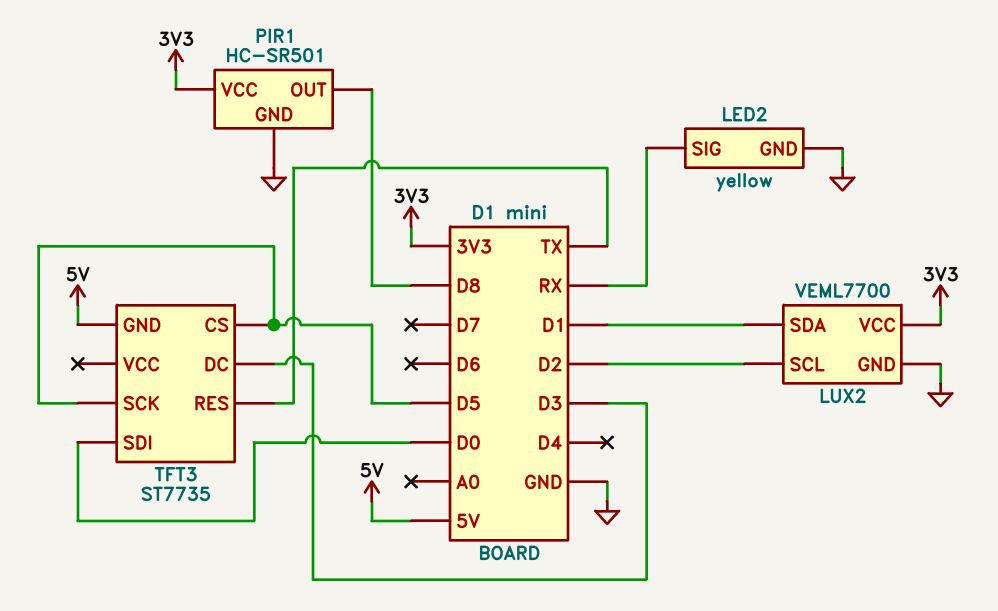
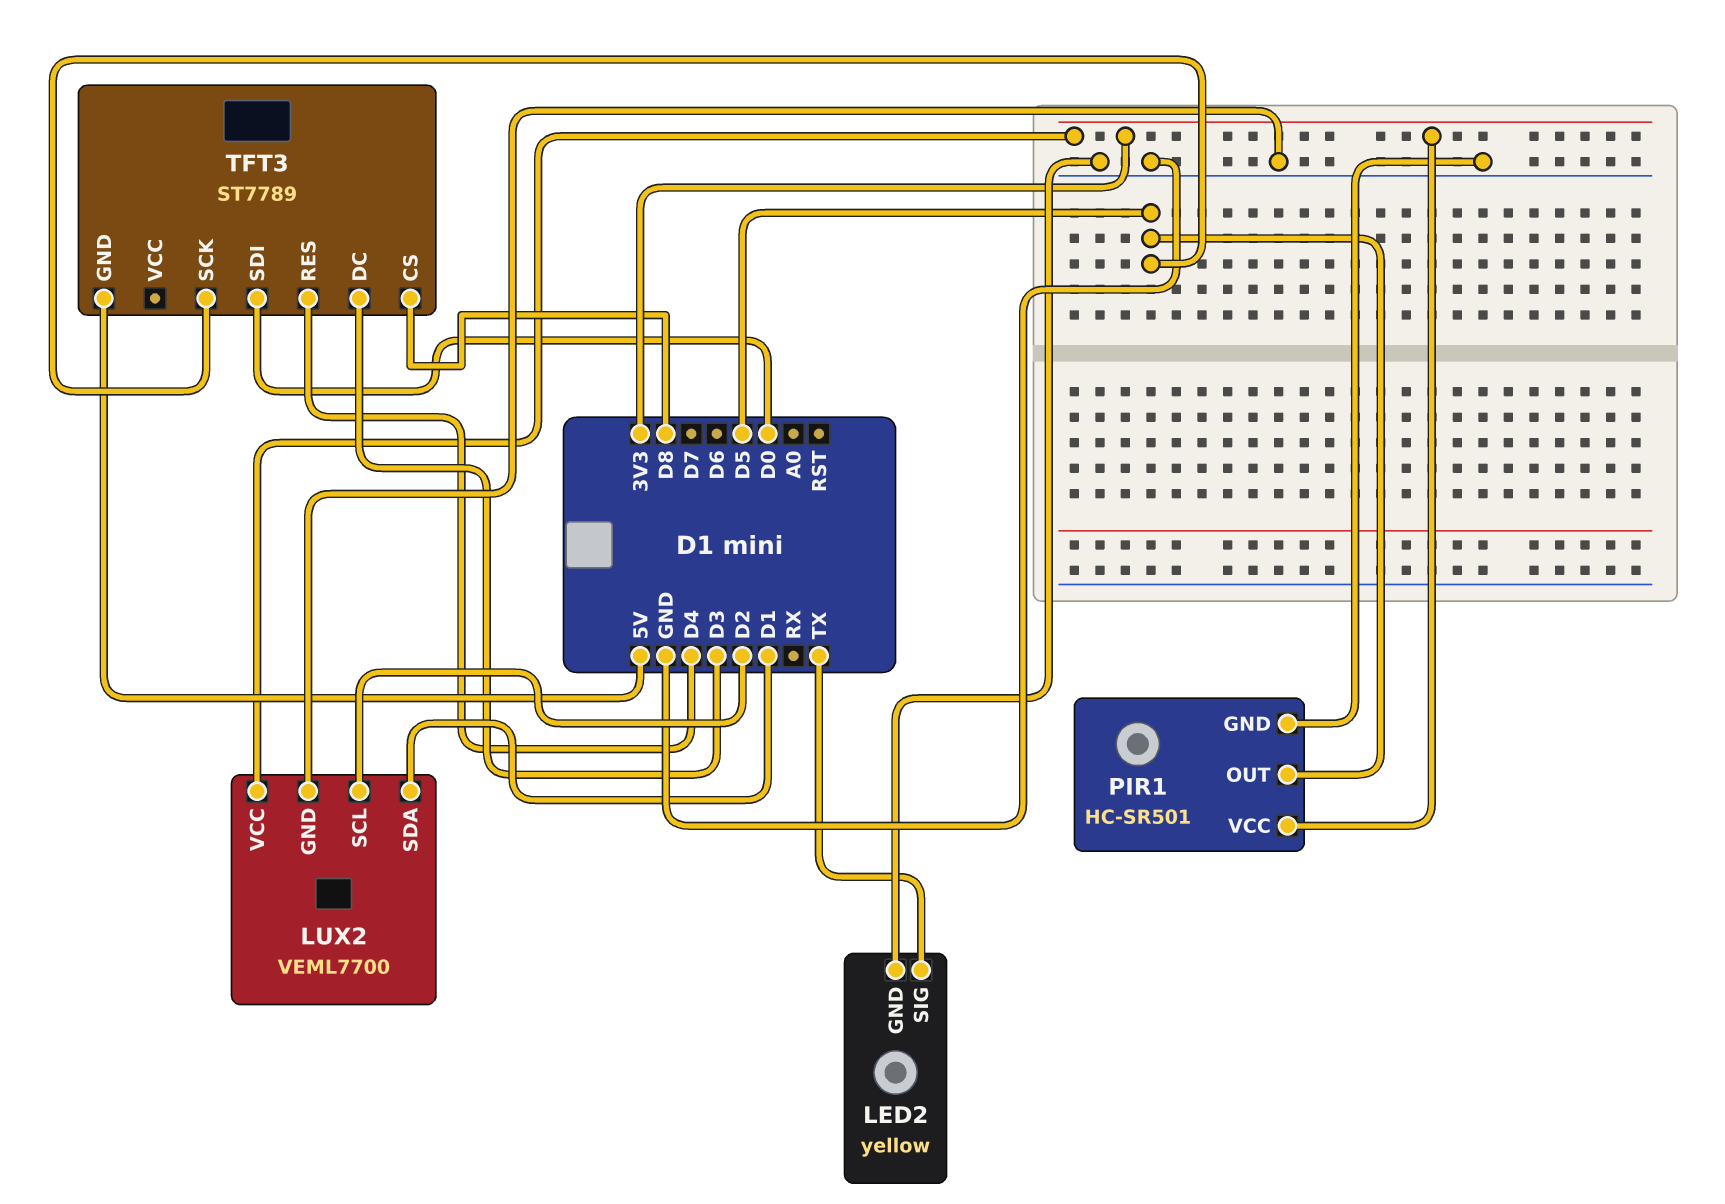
LED2 pin SIG: RX -> TX
PIR1 pin OUT: D8 -> D5
TFT3: ST7735 -> ST7789
TFT3 pin CS: D5 -> D8
TFT3 pin RES: TX -> D4

